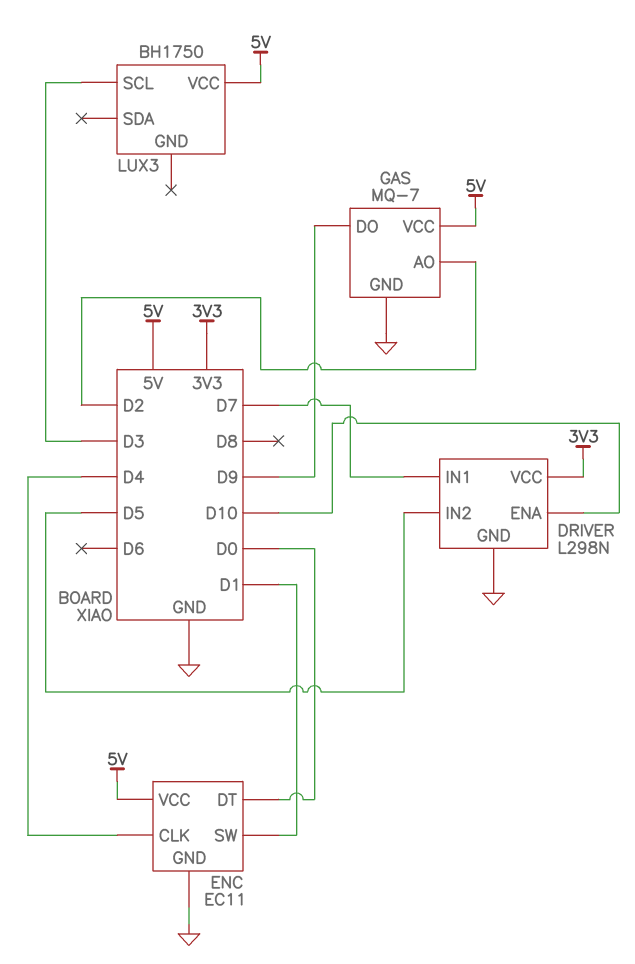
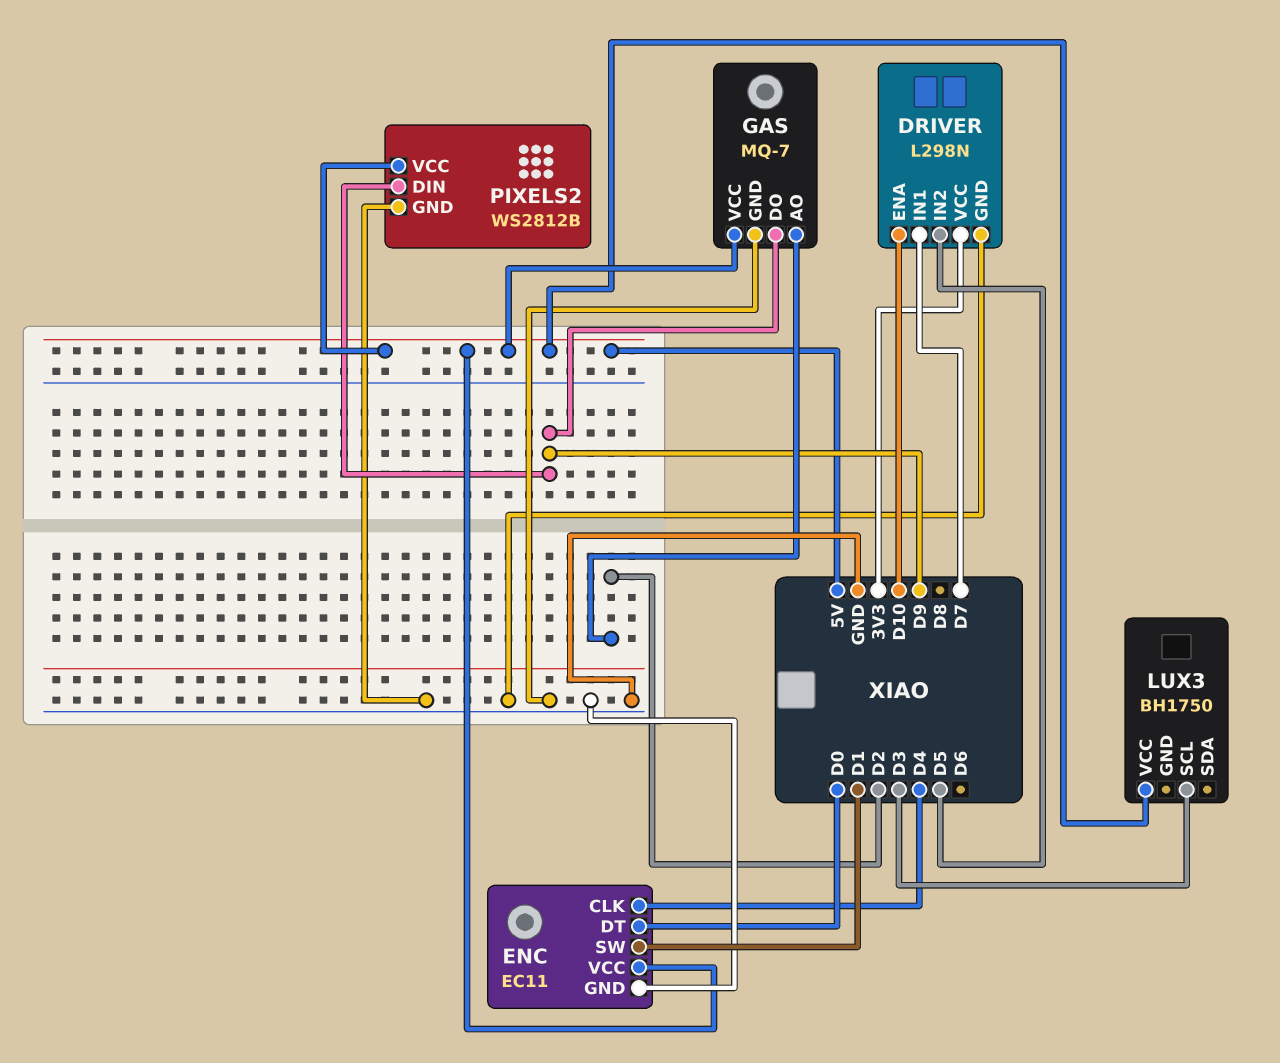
PIXELS2: none -> WS2812B
PIXELS2 pin DIN: none -> D9
PIXELS2 pin GND: none -> GND
PIXELS2 pin VCC: none -> 5V

